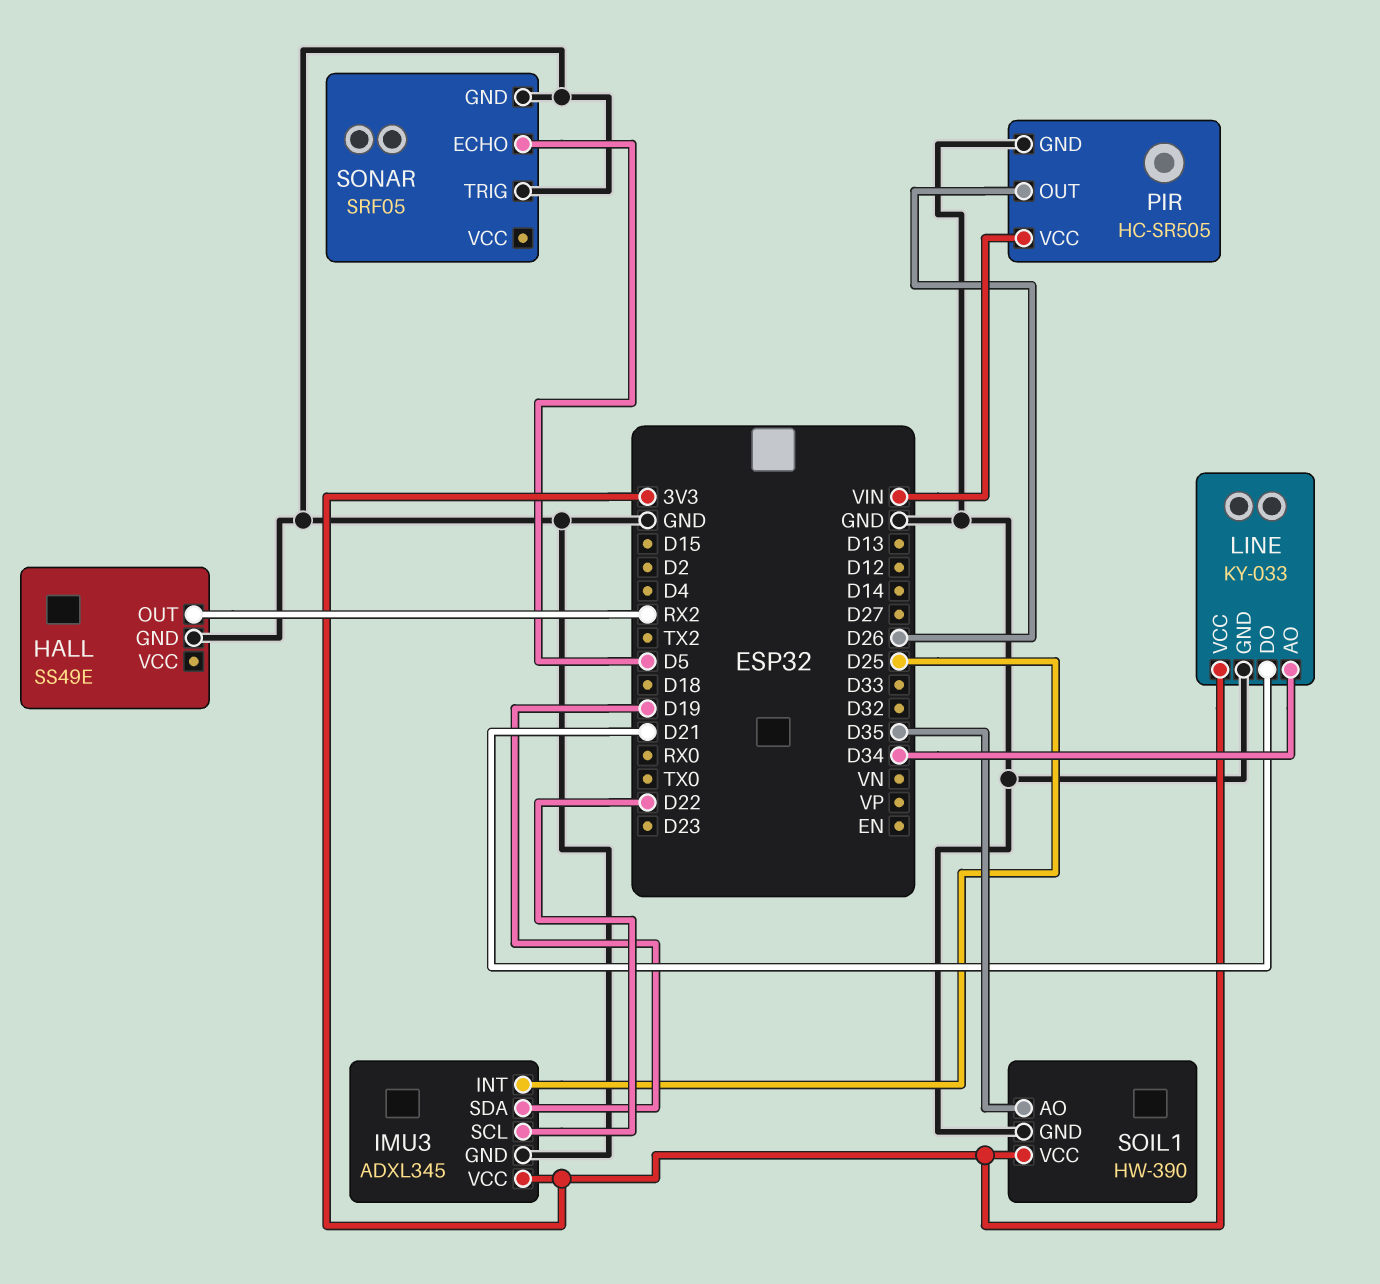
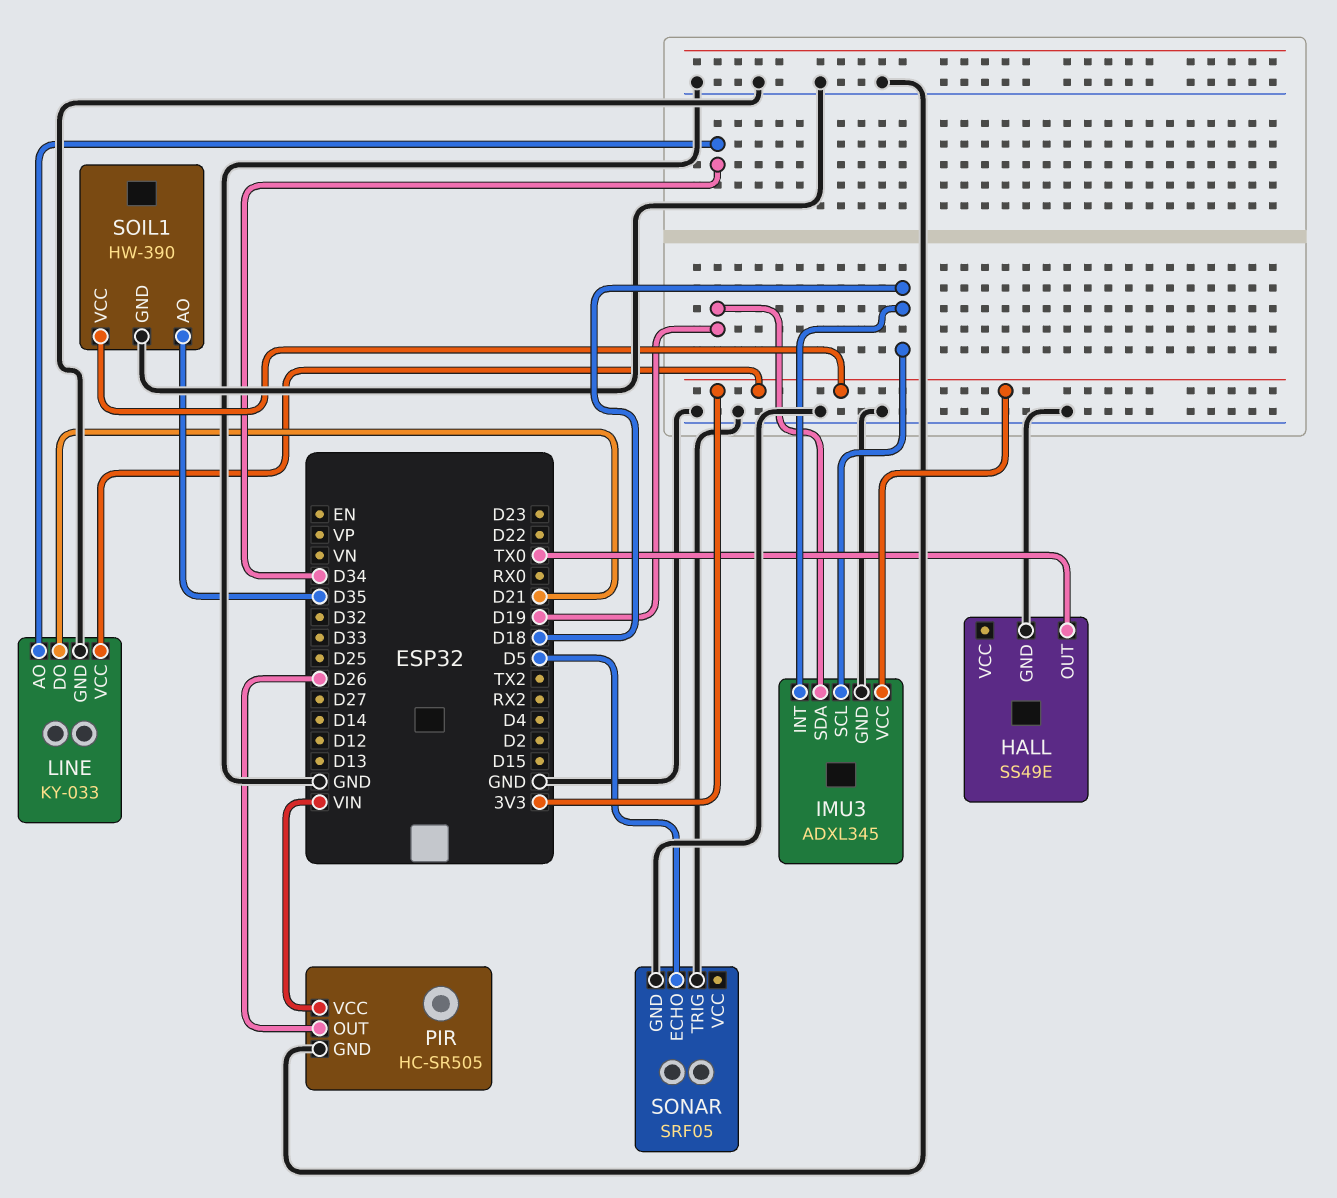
HALL pin OUT: RX2 -> TX0
IMU3 pin INT: D25 -> D18
IMU3 pin SCL: D22 -> D18

